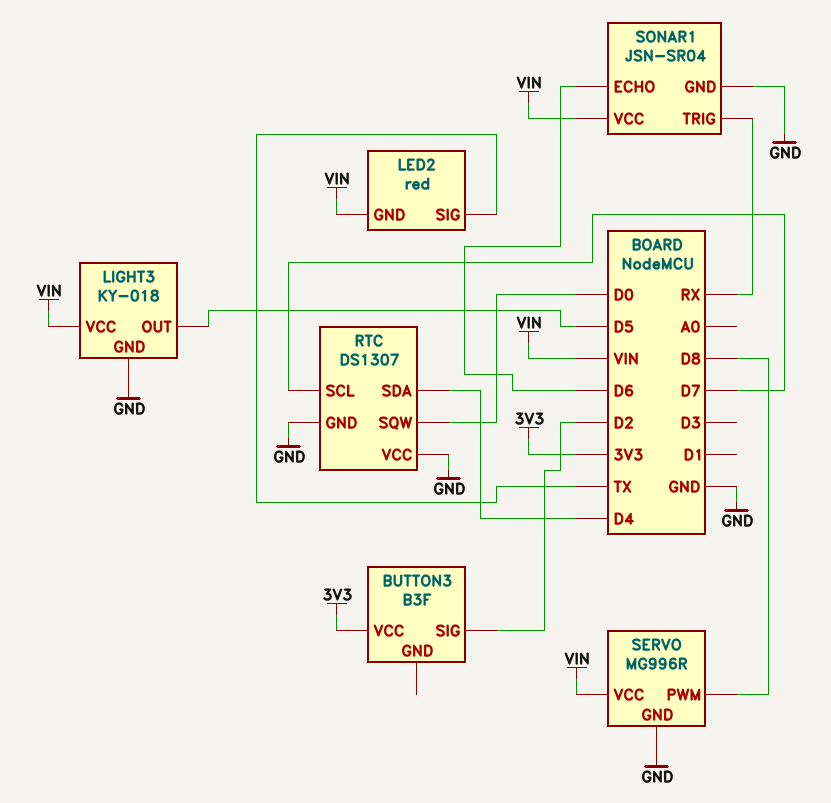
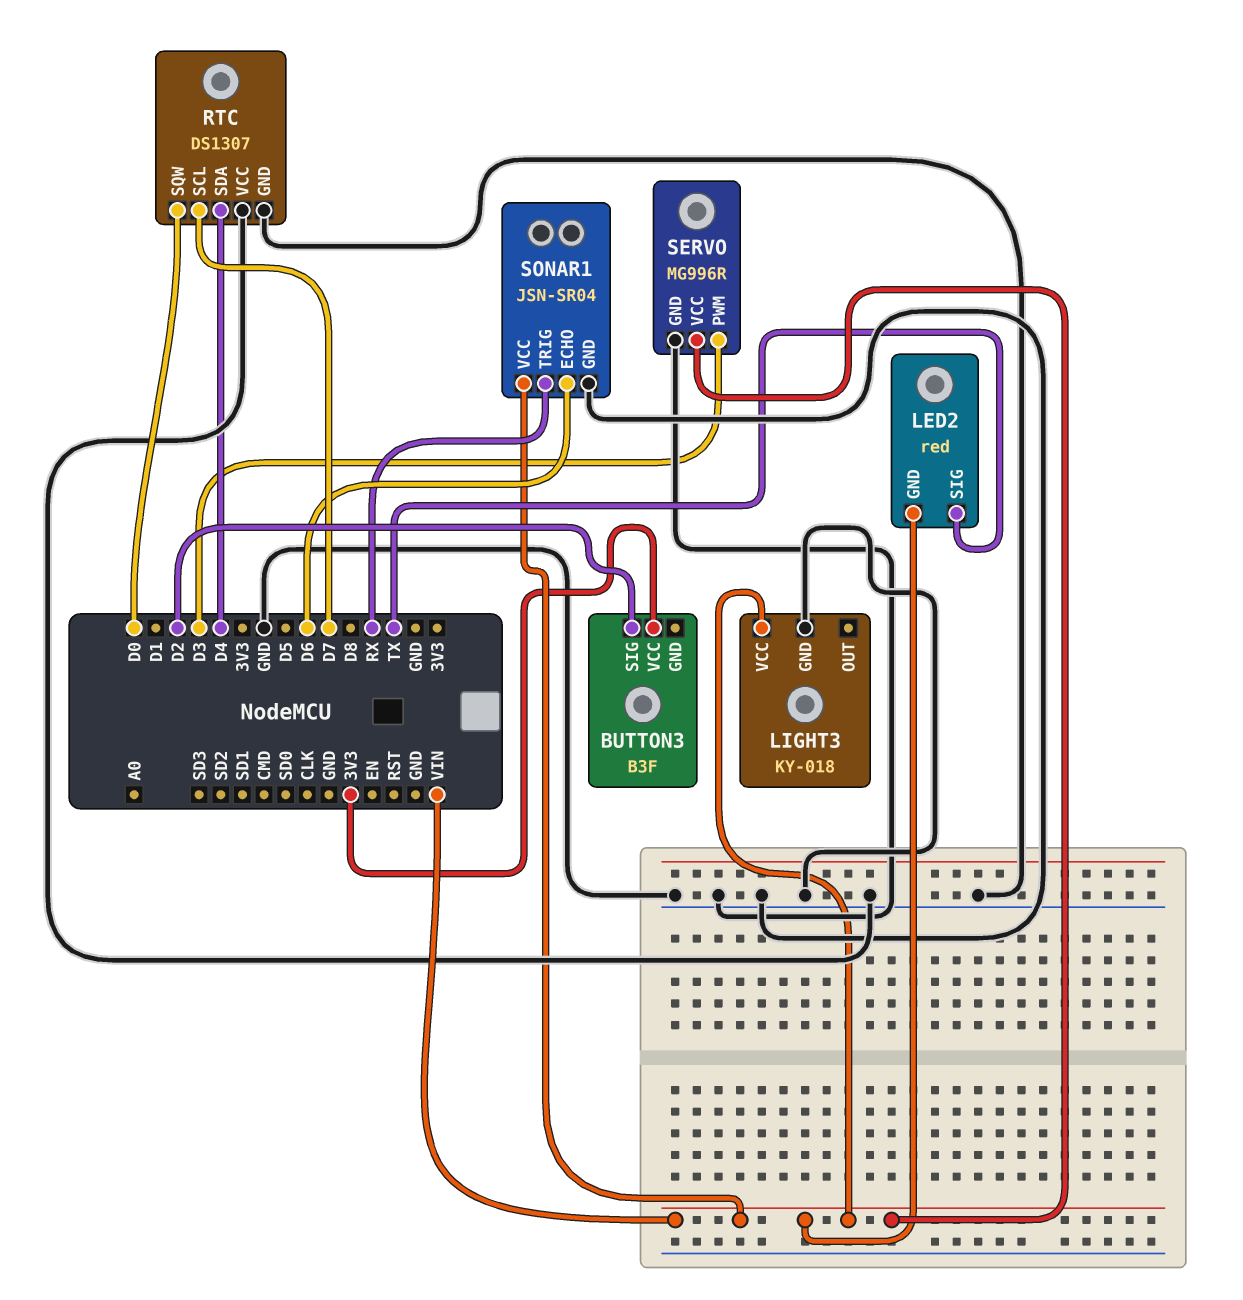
LIGHT3 pin OUT: D5 -> none
SERVO pin PWM: D8 -> D3

